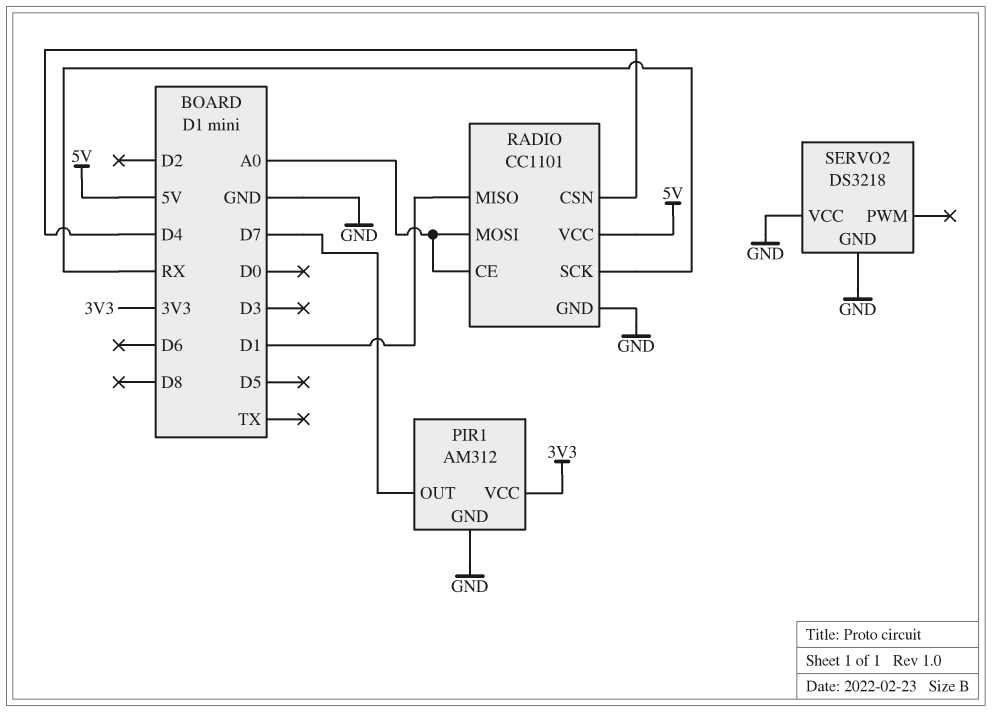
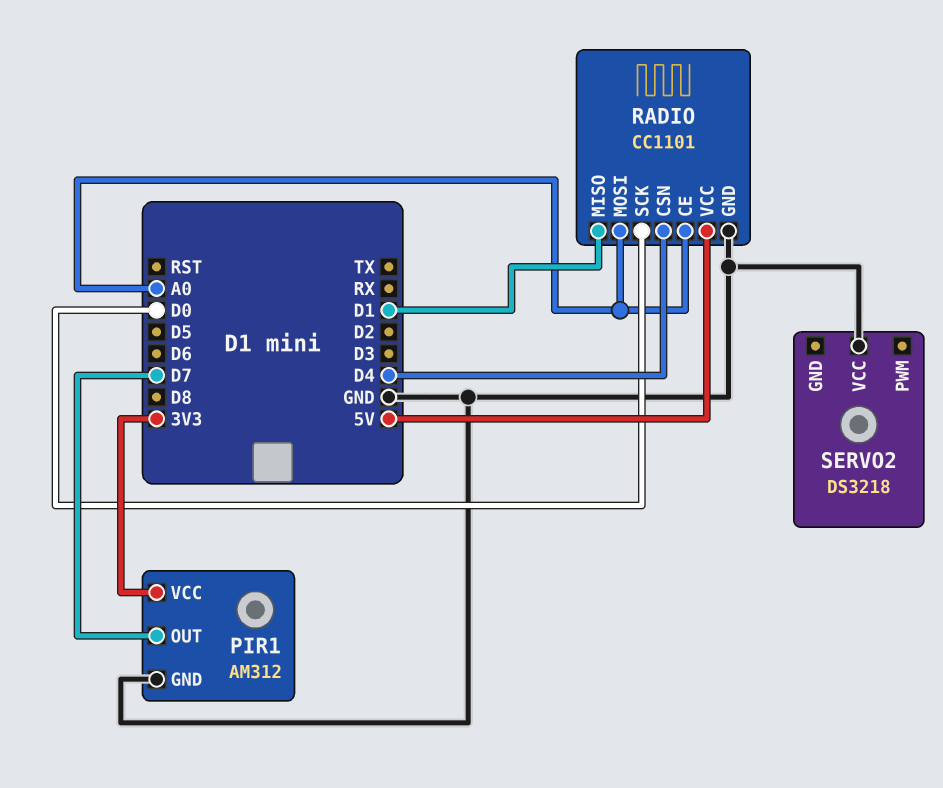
RADIO pin SCK: RX -> D0
SERVO2 pin GND: GND -> none

